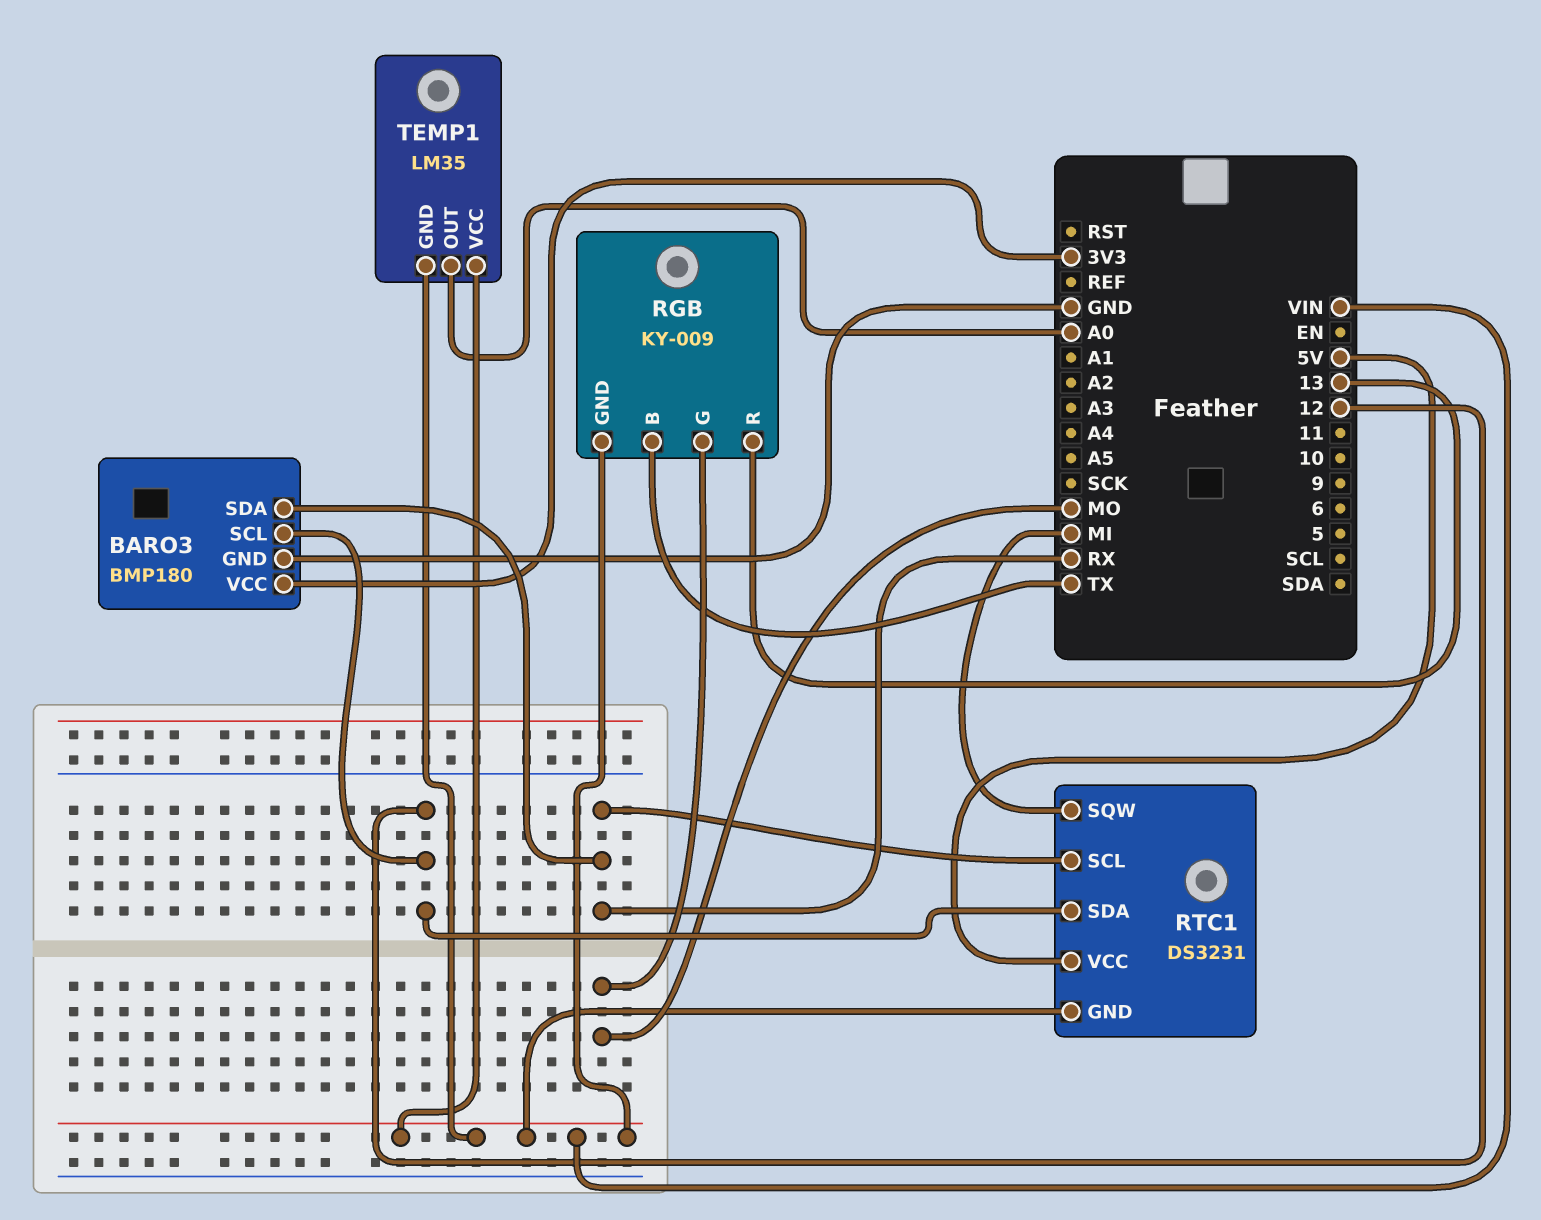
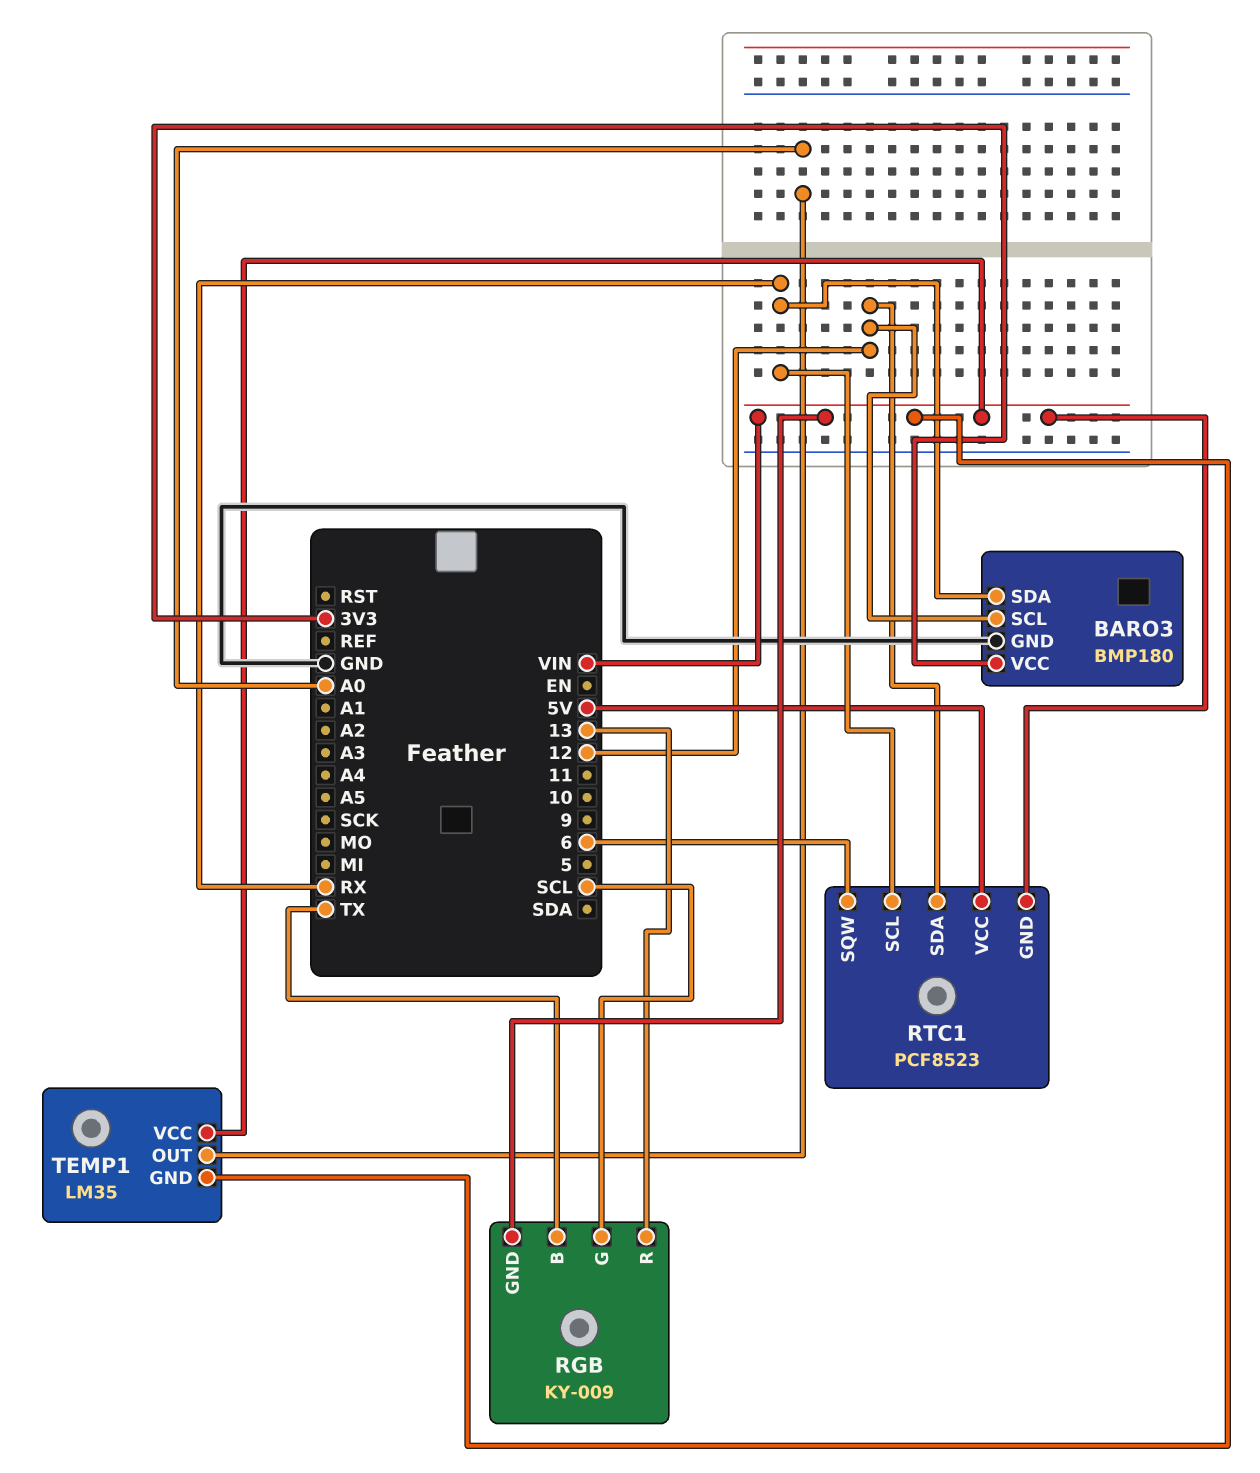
RGB pin G: MO -> SCL
RTC1: DS3231 -> PCF8523
RTC1 pin SQW: MI -> 6

